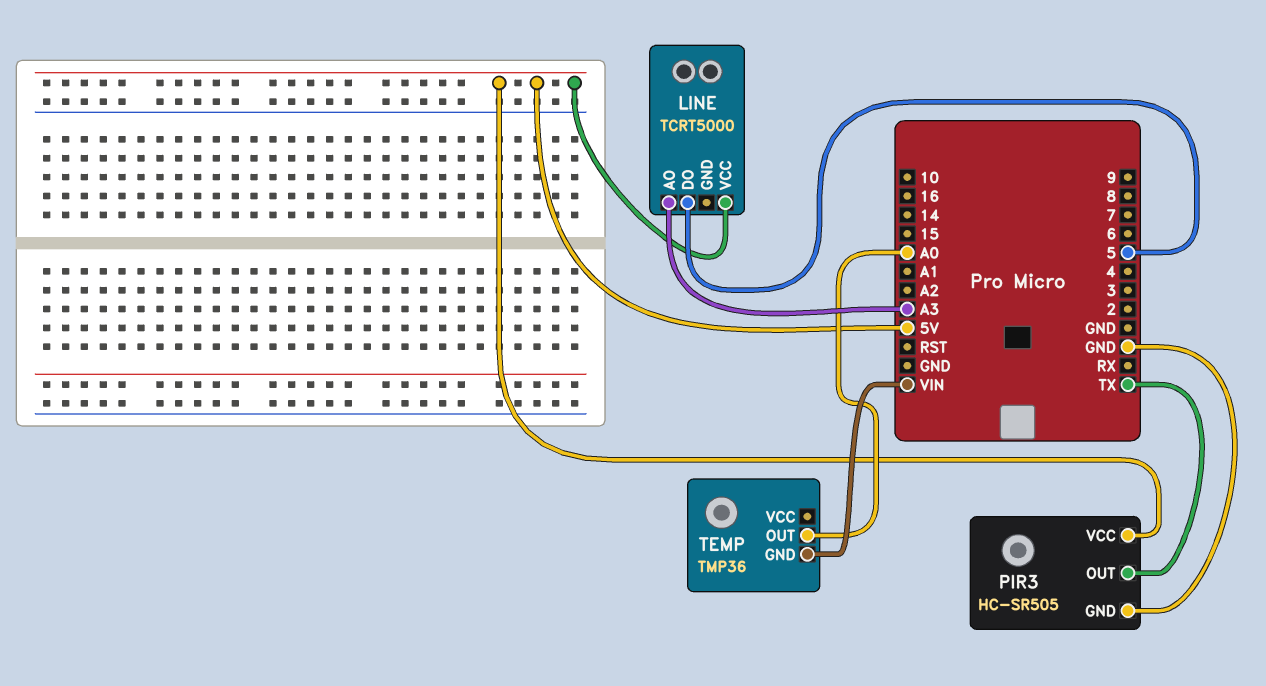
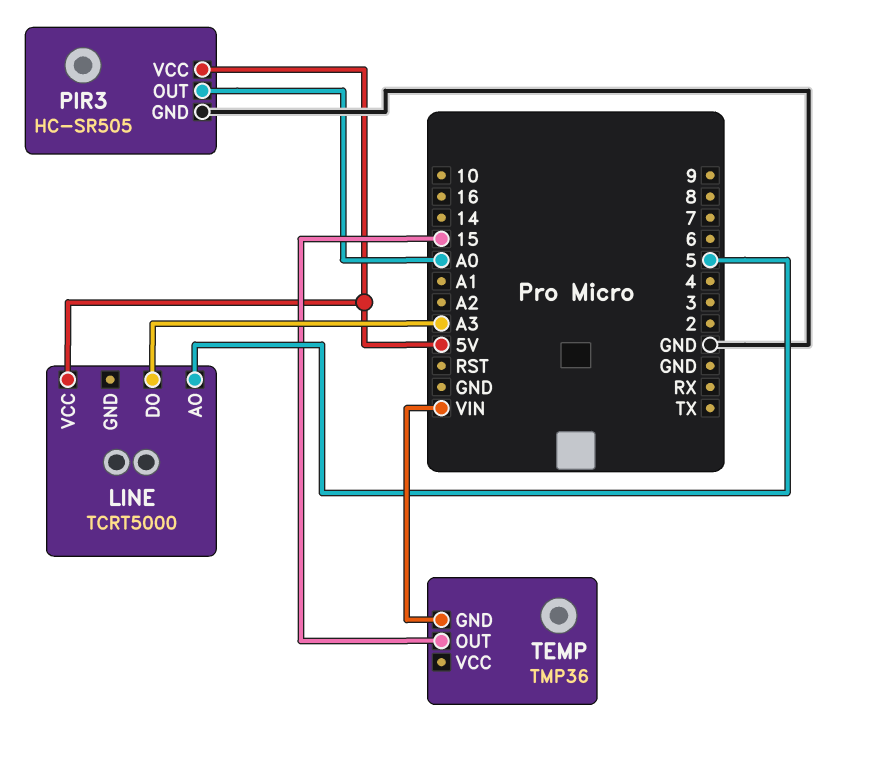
LINE pin AO: A3 -> 5
LINE pin DO: 5 -> A3
PIR3 pin OUT: TX -> A0
TEMP pin OUT: A0 -> 15

